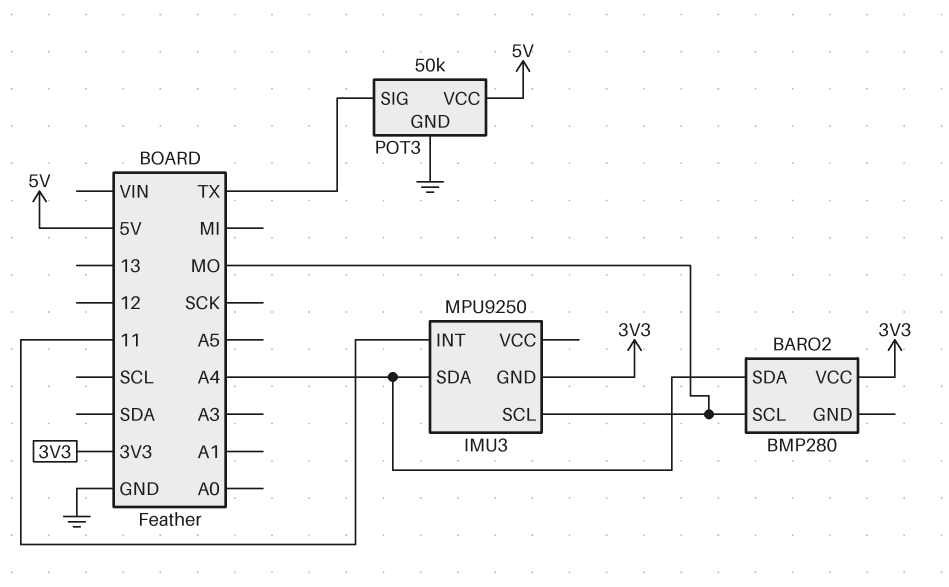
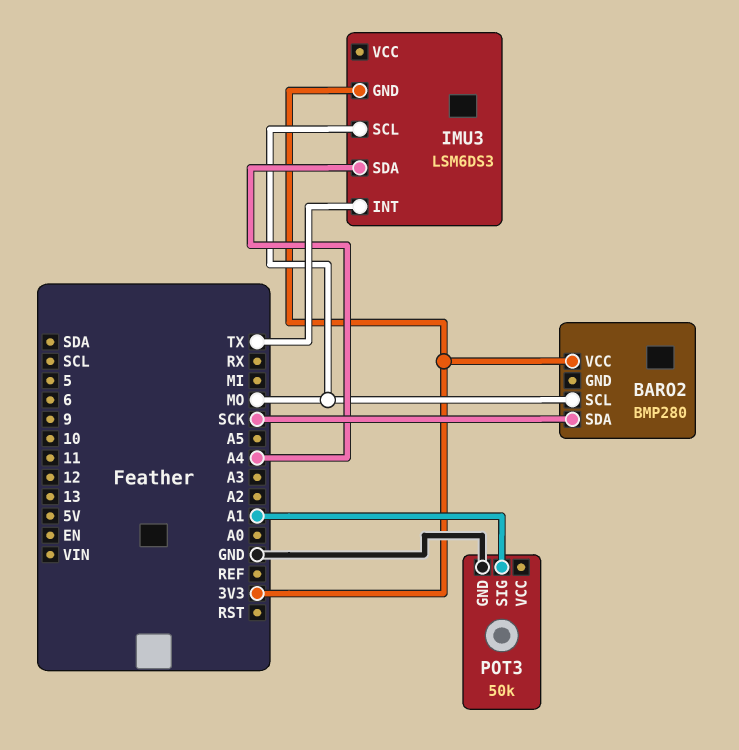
BARO2 pin SDA: A4 -> SCK
IMU3: MPU9250 -> LSM6DS3
IMU3 pin INT: 11 -> TX
POT3 pin SIG: TX -> A1
POT3 pin VCC: 5V -> none

